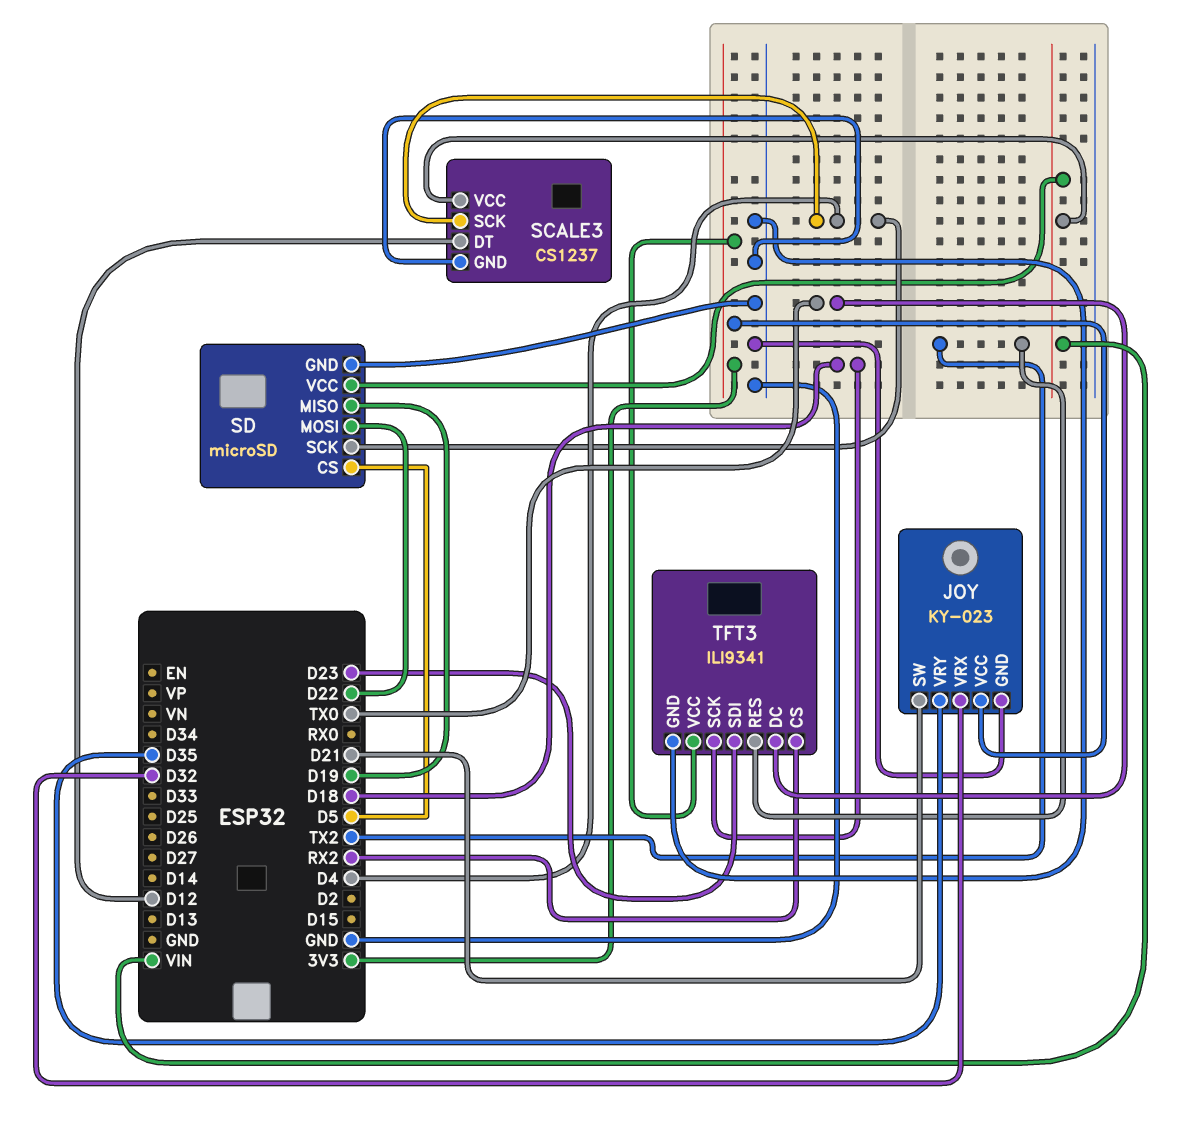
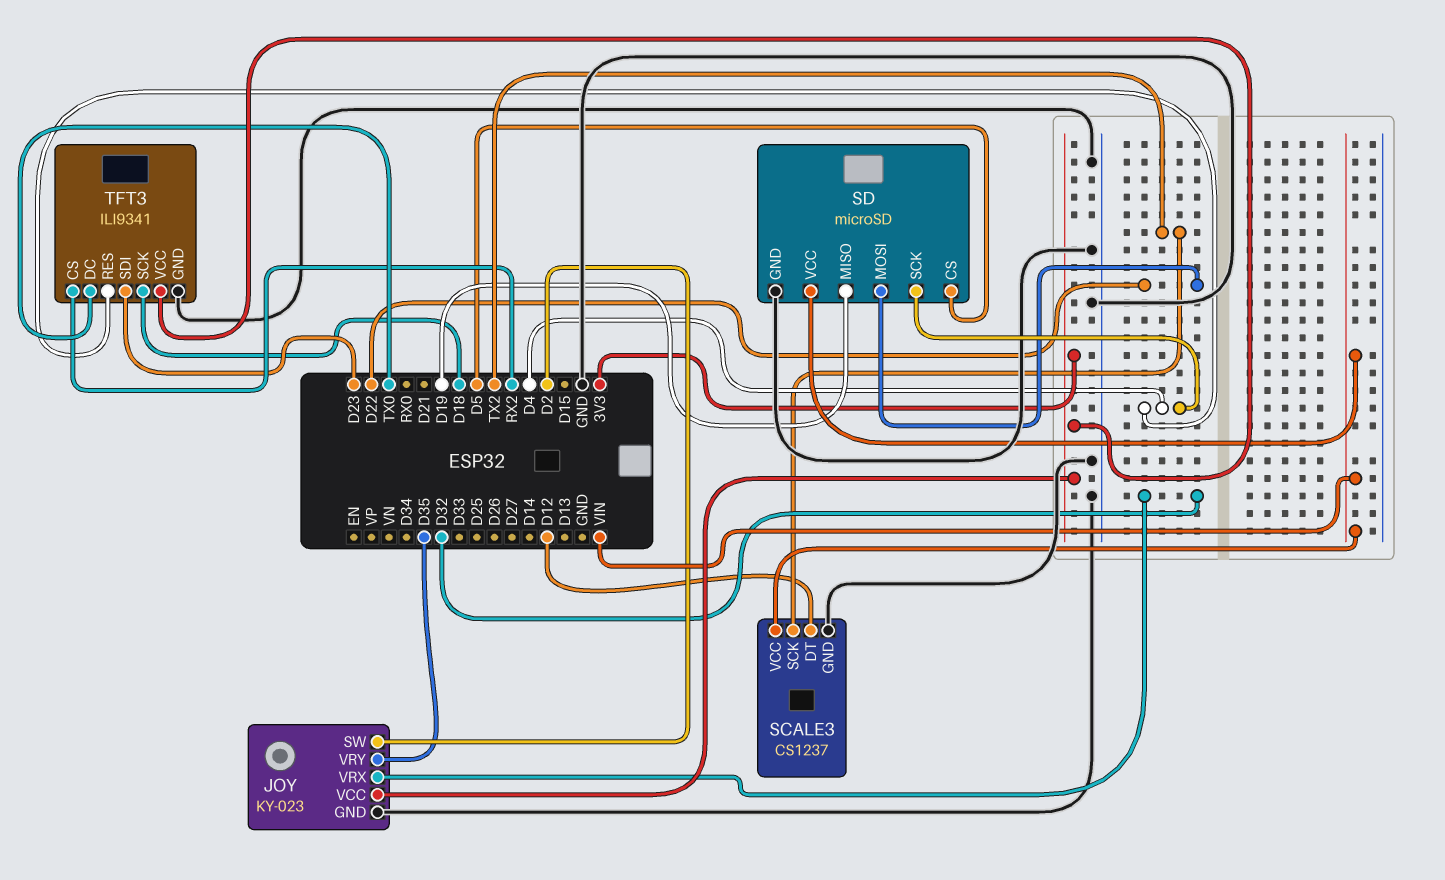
JOY pin SW: D21 -> D2
SCALE3 pin SCK: D4 -> TX2
TFT3 pin RES: TX2 -> D4

